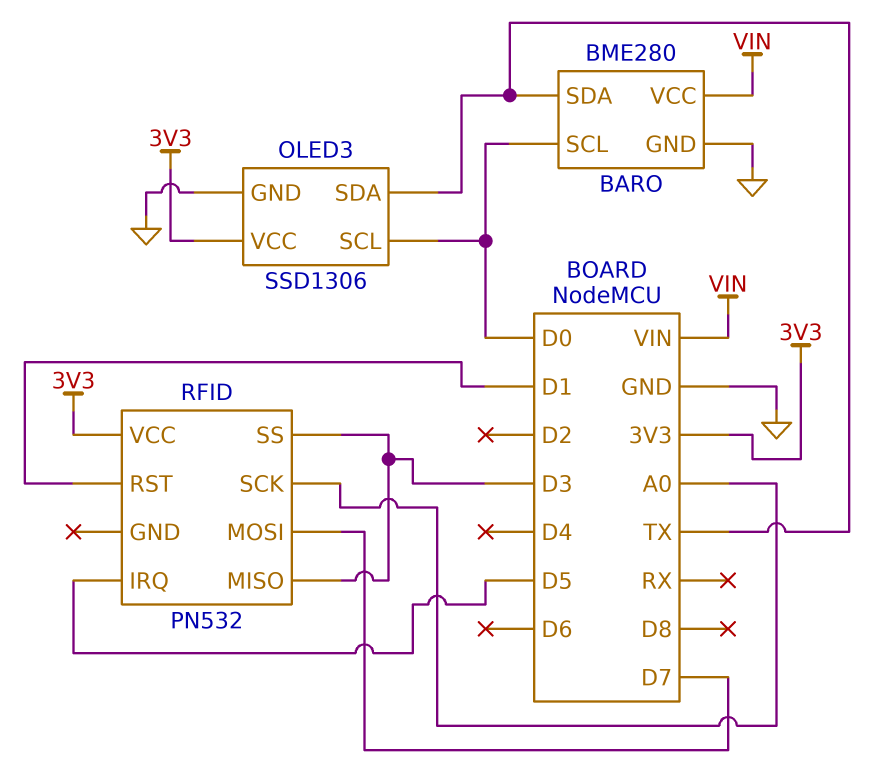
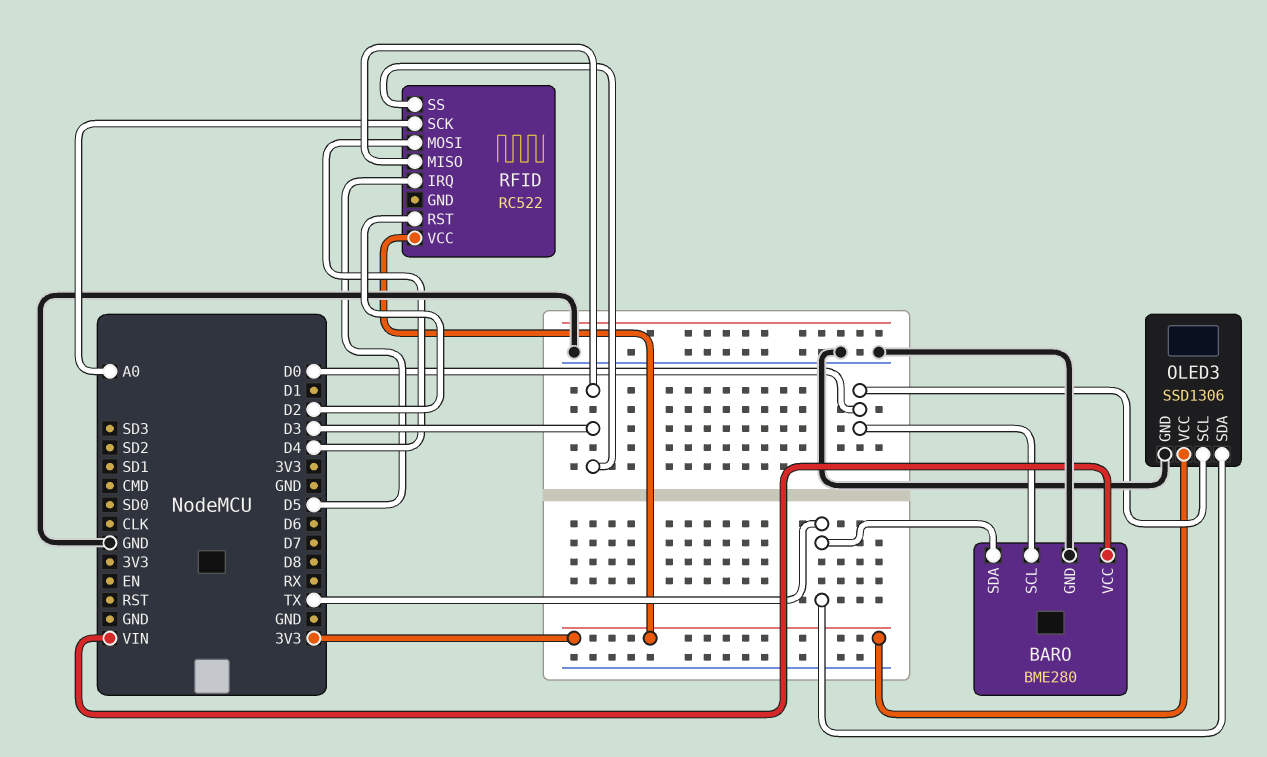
RFID: PN532 -> RC522
RFID pin MOSI: D7 -> D4
RFID pin RST: D1 -> D2

